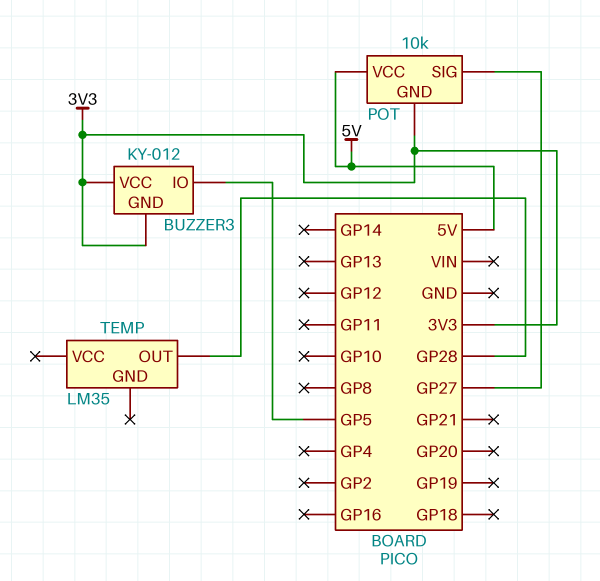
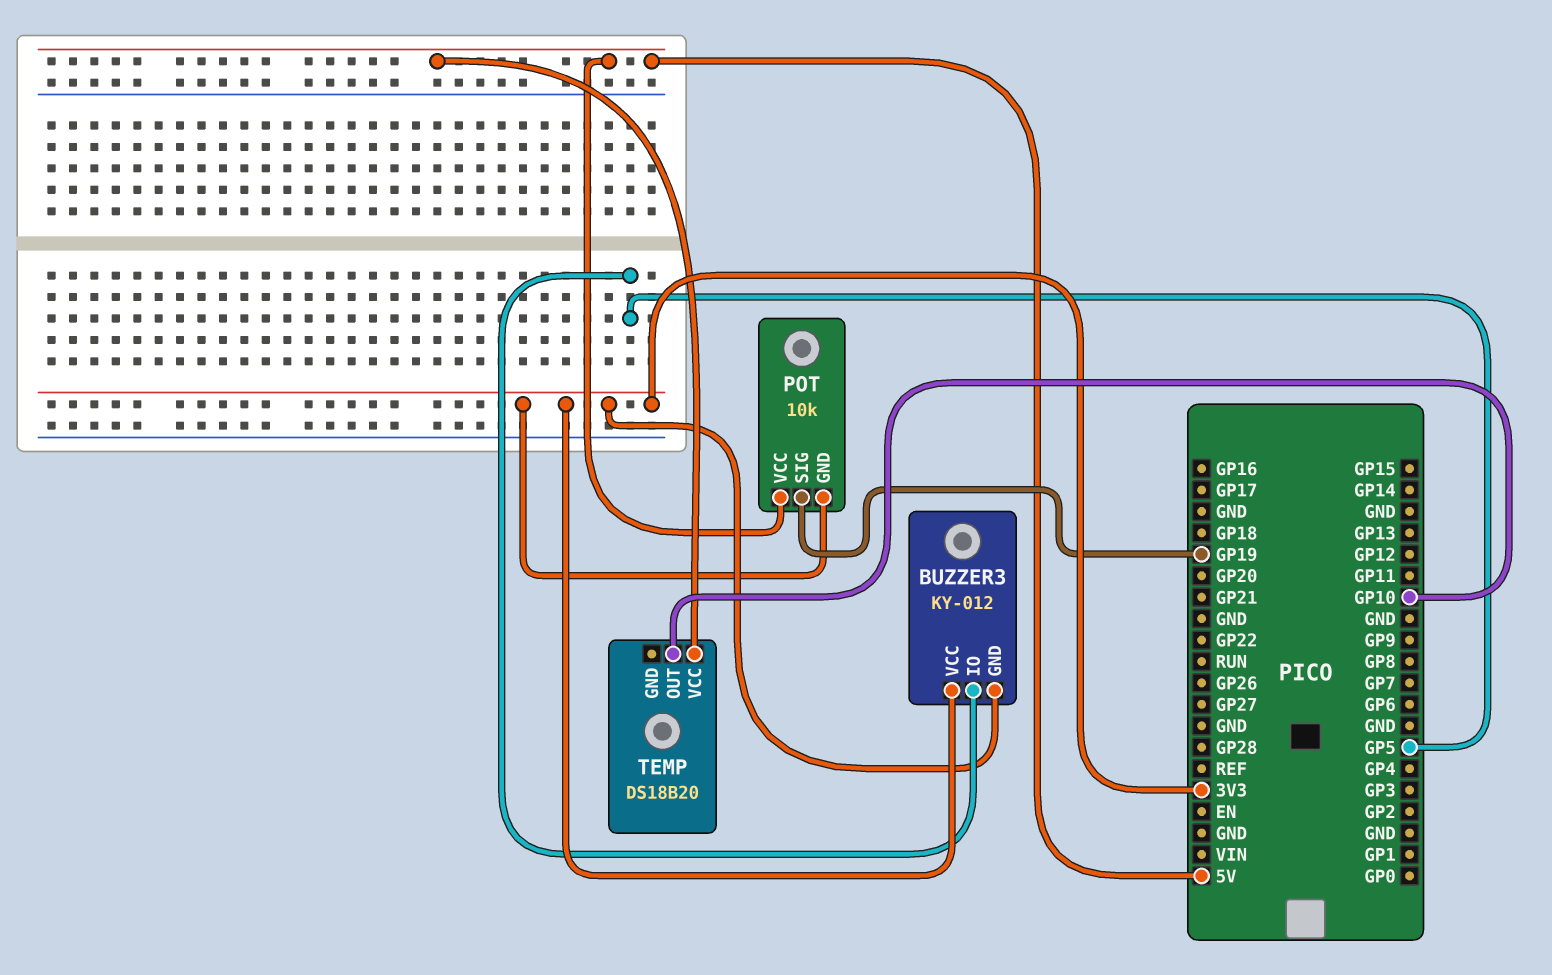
POT pin SIG: GP27 -> GP19
TEMP: LM35 -> DS18B20
TEMP pin OUT: GP28 -> GP10
TEMP pin VCC: none -> 5V

